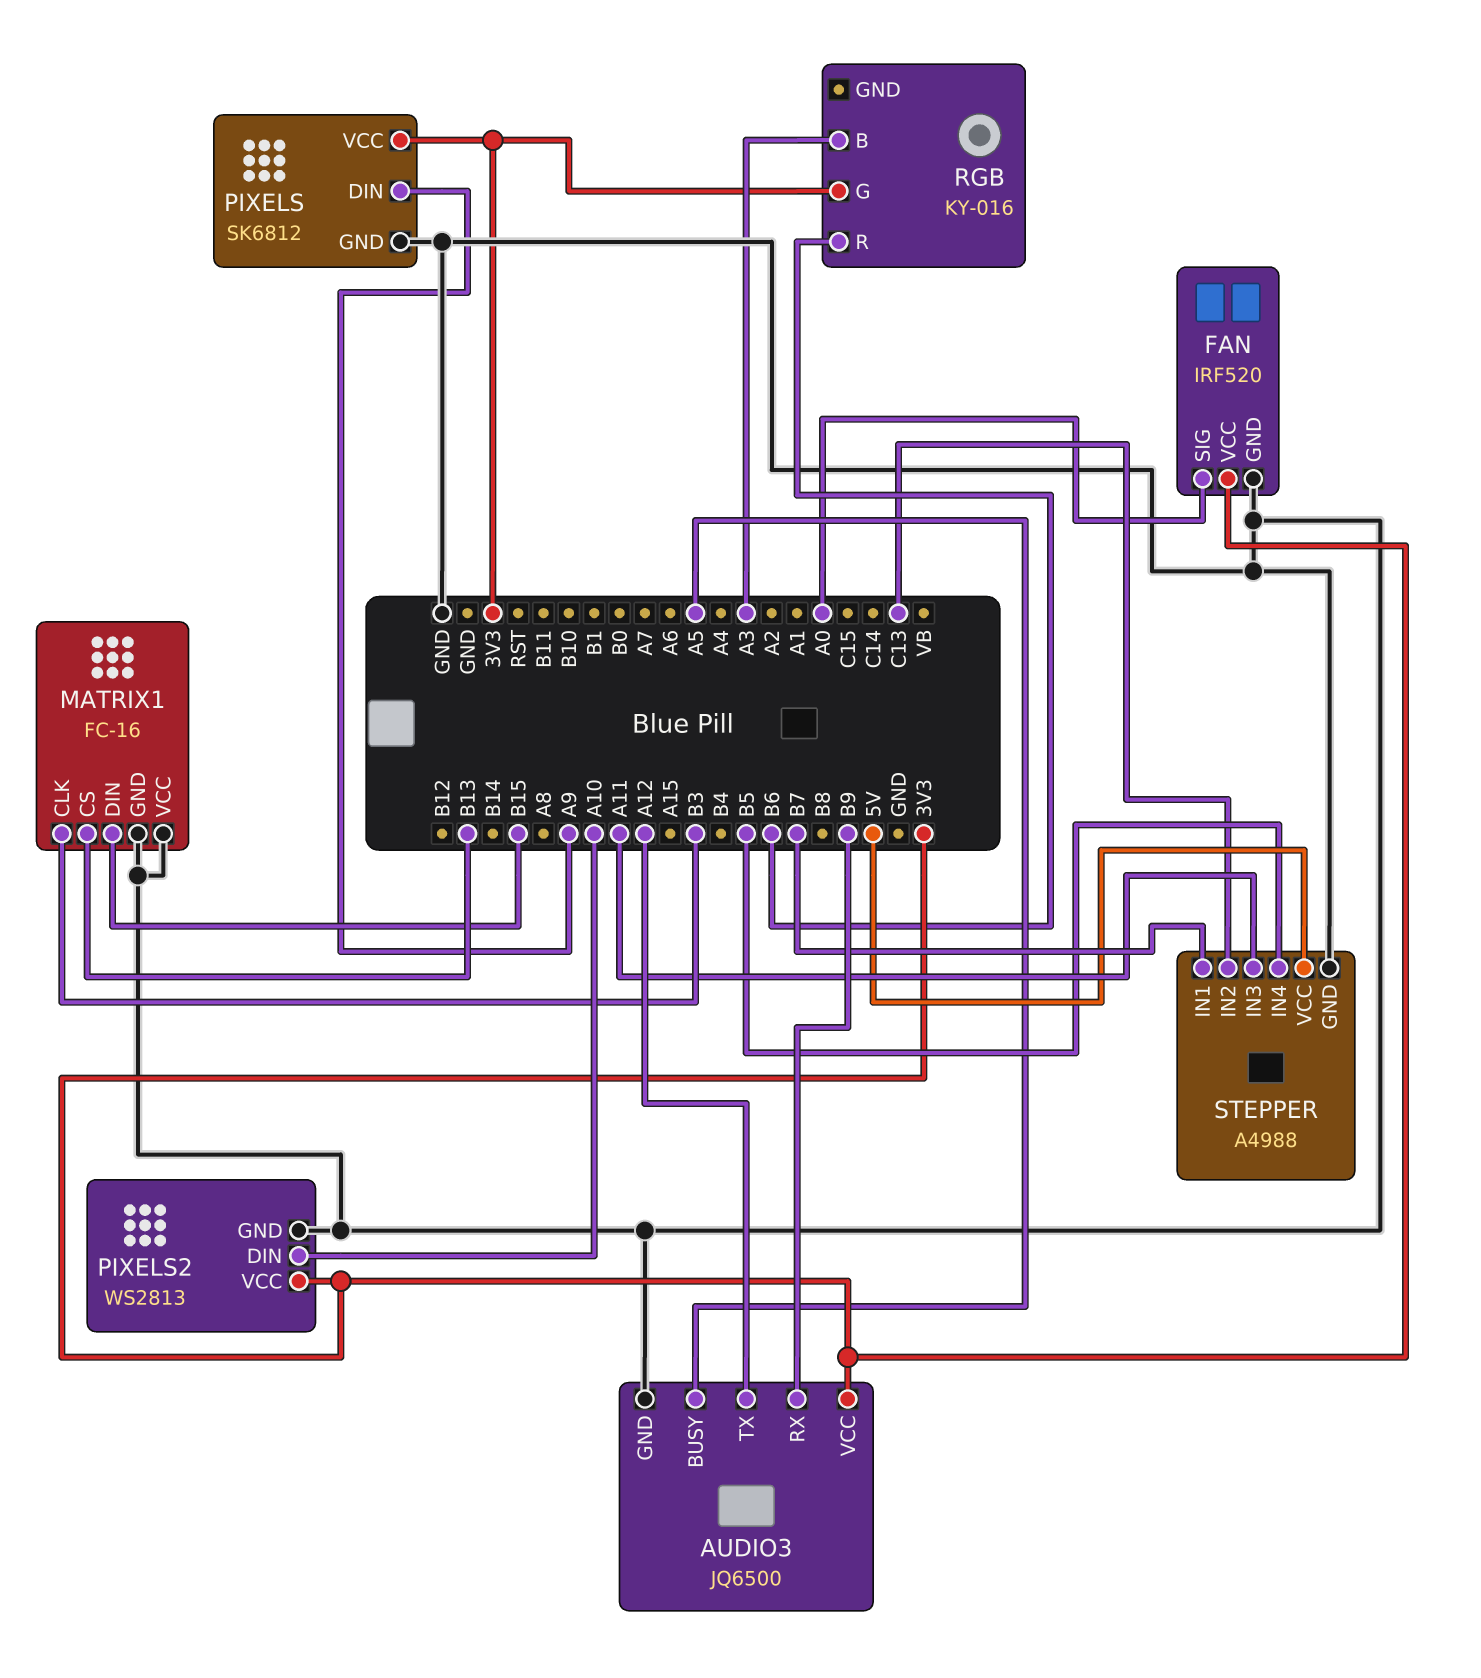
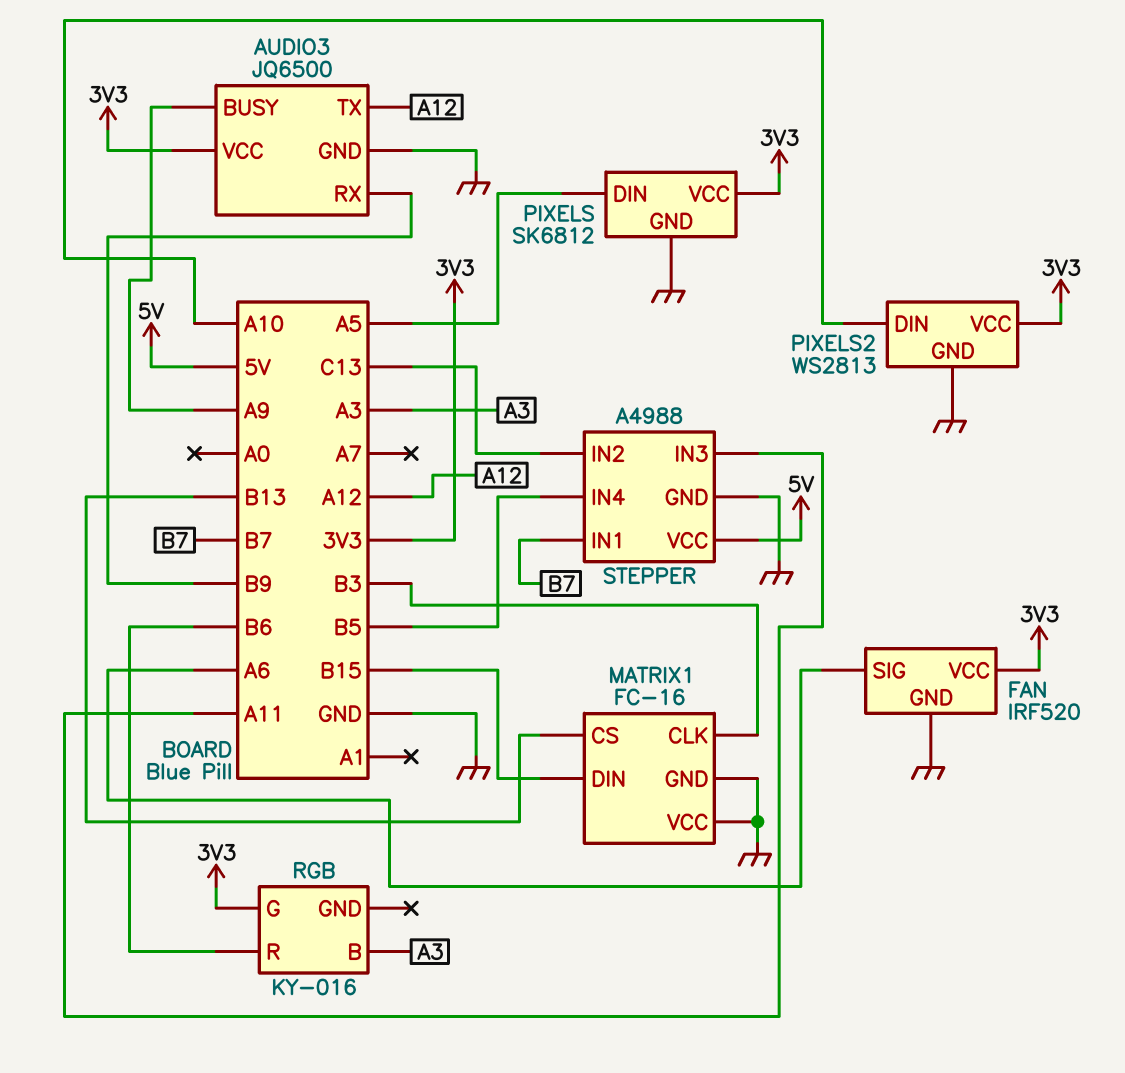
AUDIO3 pin BUSY: A5 -> A9
FAN pin SIG: A0 -> A6
PIXELS pin DIN: A9 -> A5

